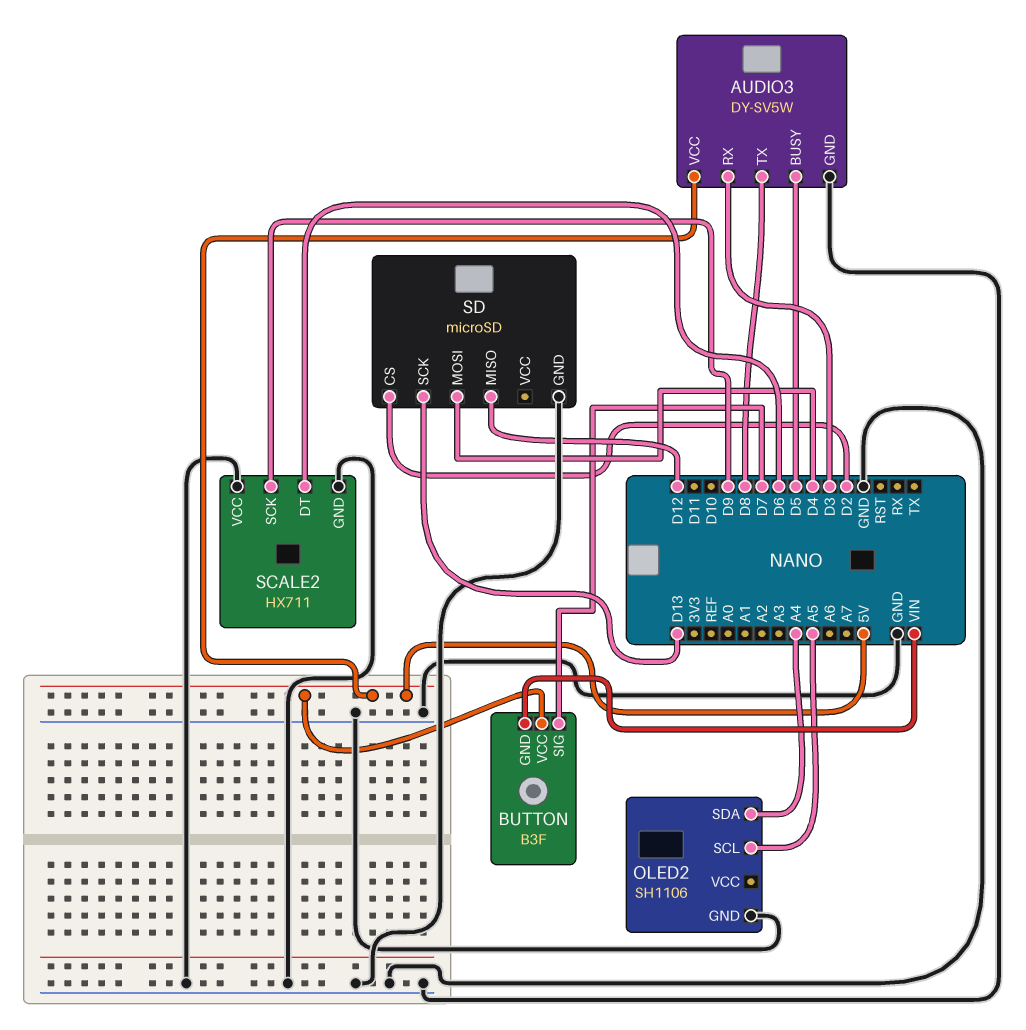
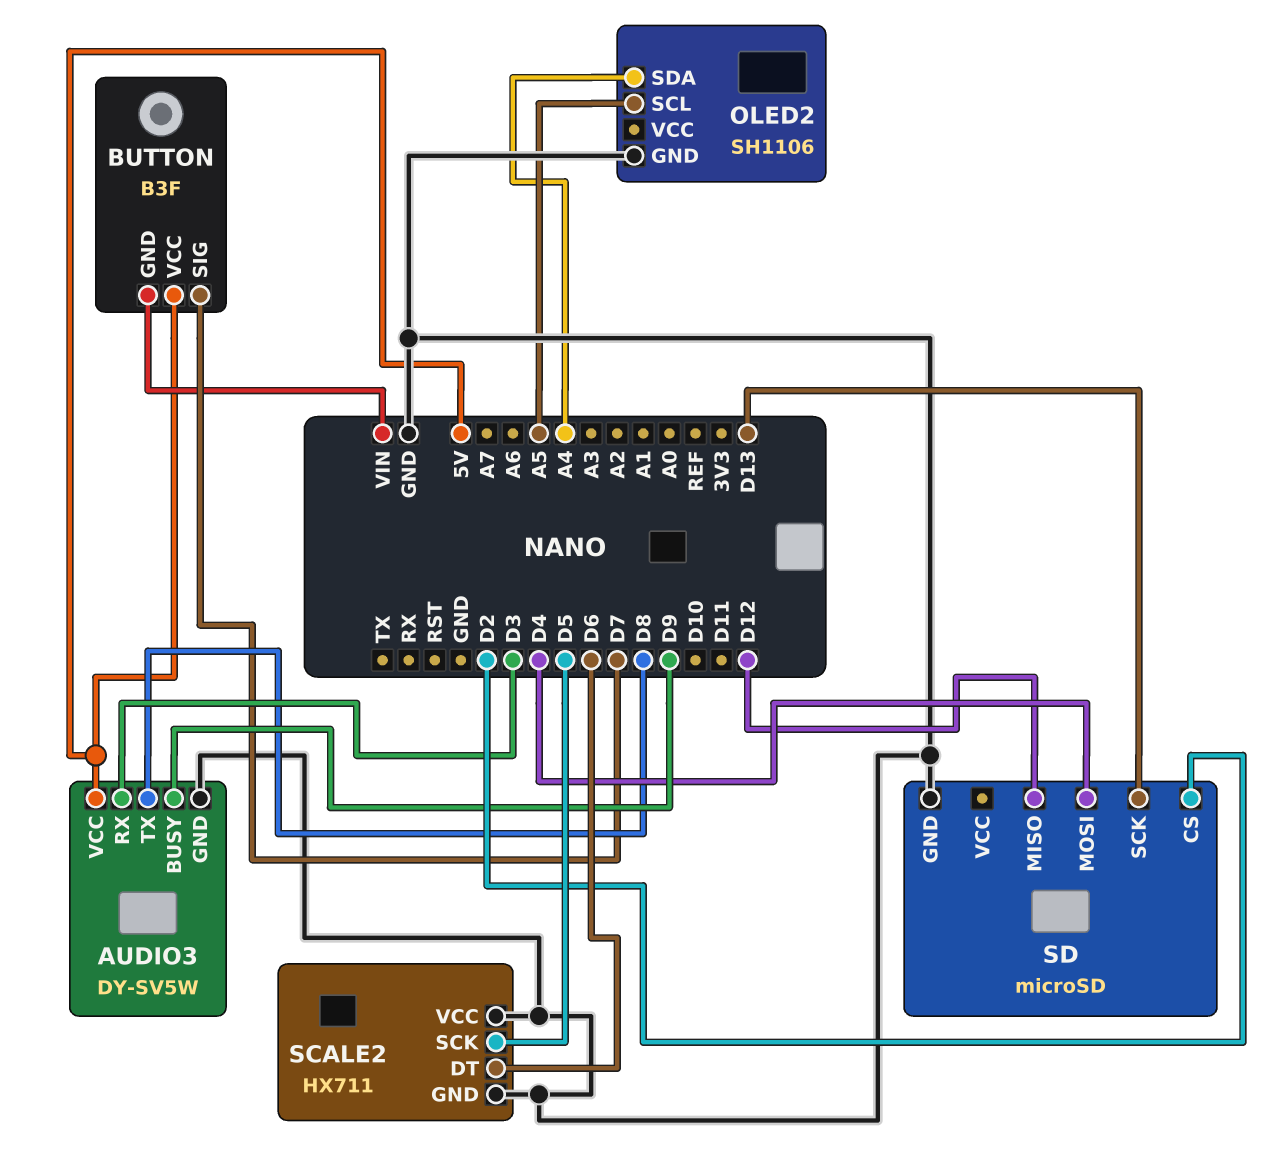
AUDIO3 pin BUSY: D5 -> D9
SCALE2 pin SCK: D9 -> D5

